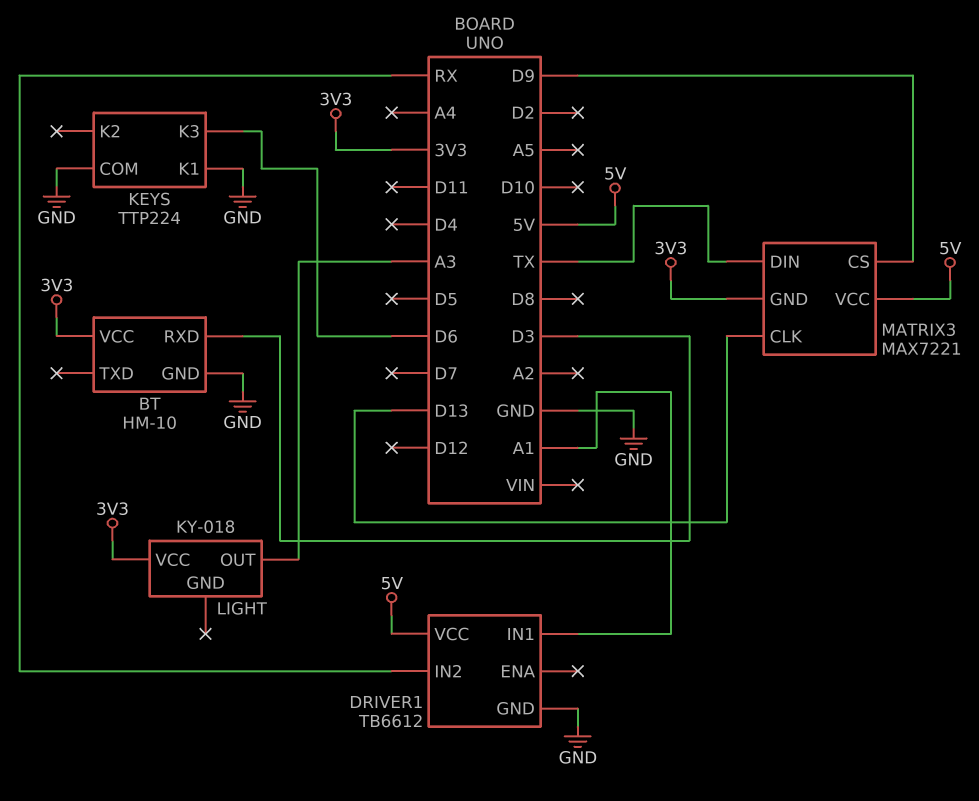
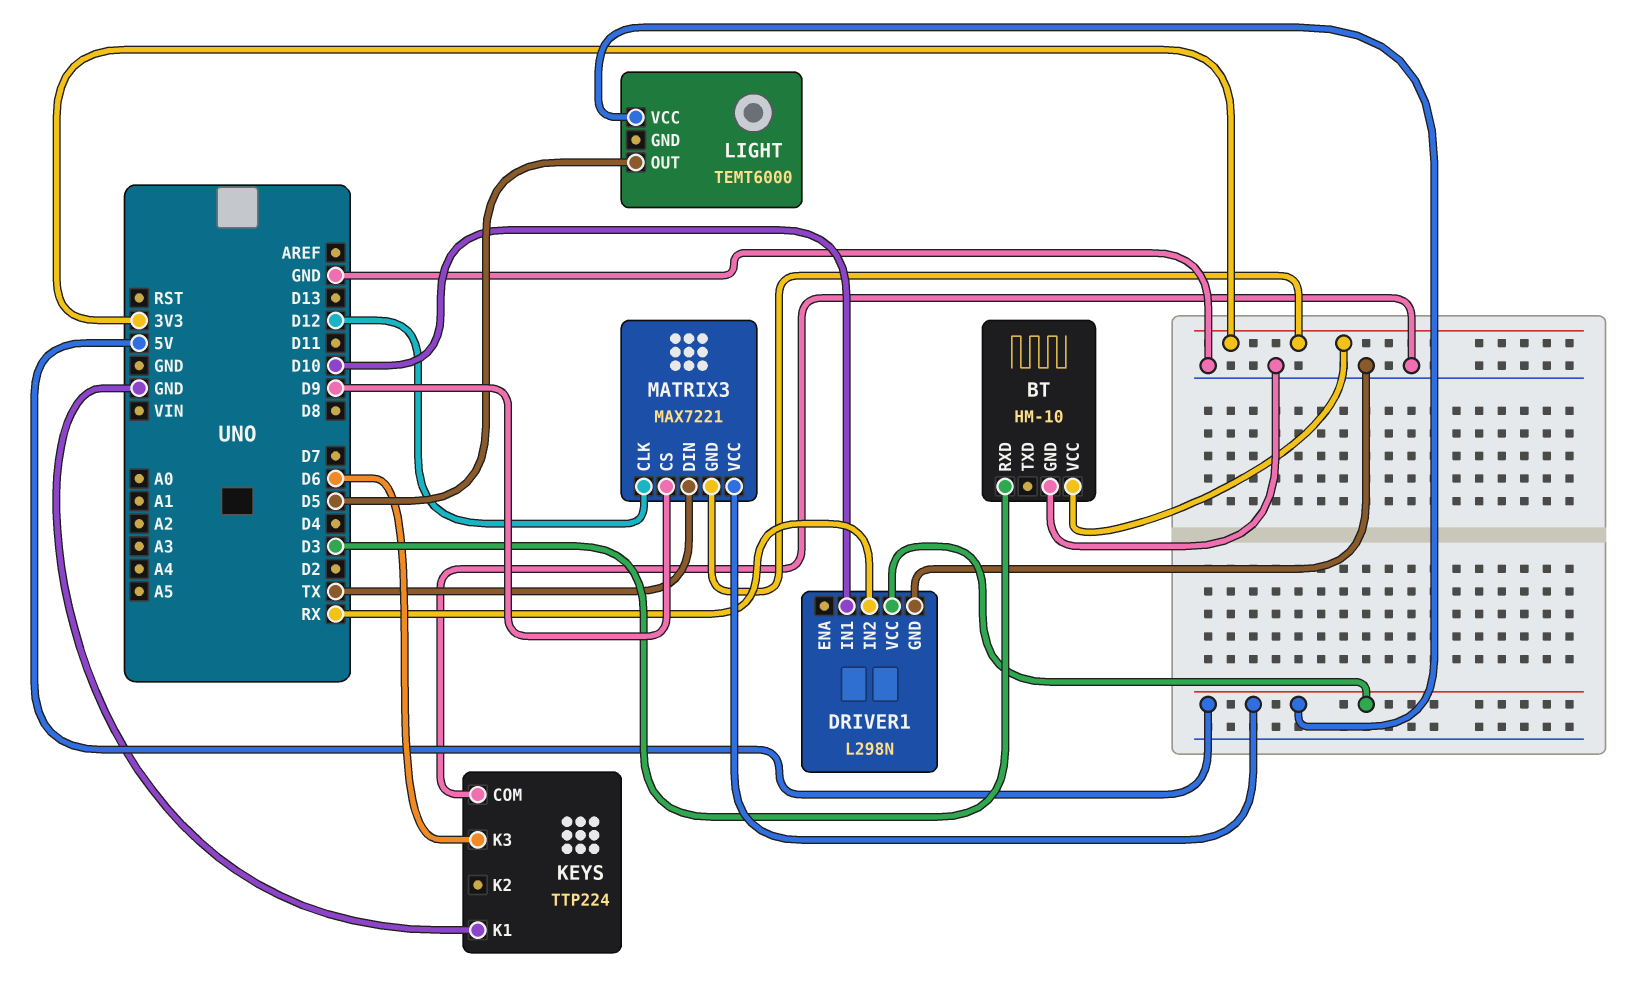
DRIVER1: TB6612 -> L298N
DRIVER1 pin IN1: A1 -> D10
LIGHT: KY-018 -> TEMT6000
LIGHT pin OUT: A3 -> D5
LIGHT pin VCC: 3V3 -> 5V
MATRIX3 pin CLK: D13 -> D12

